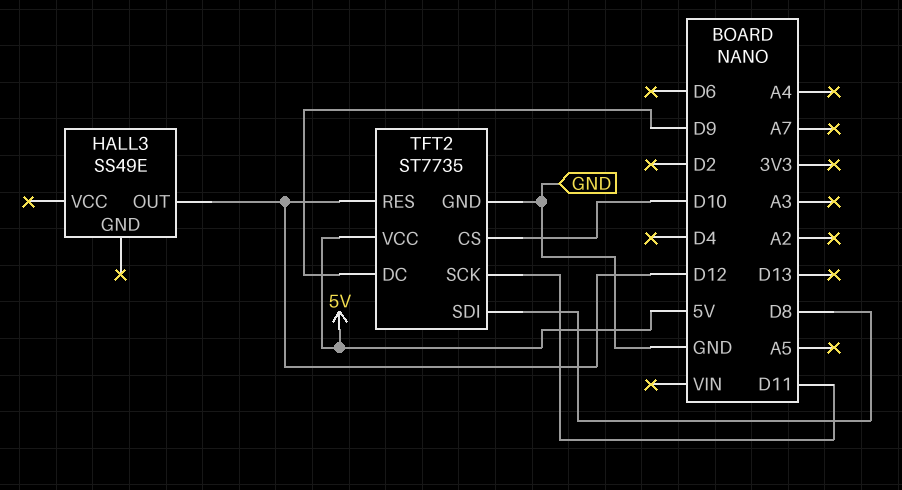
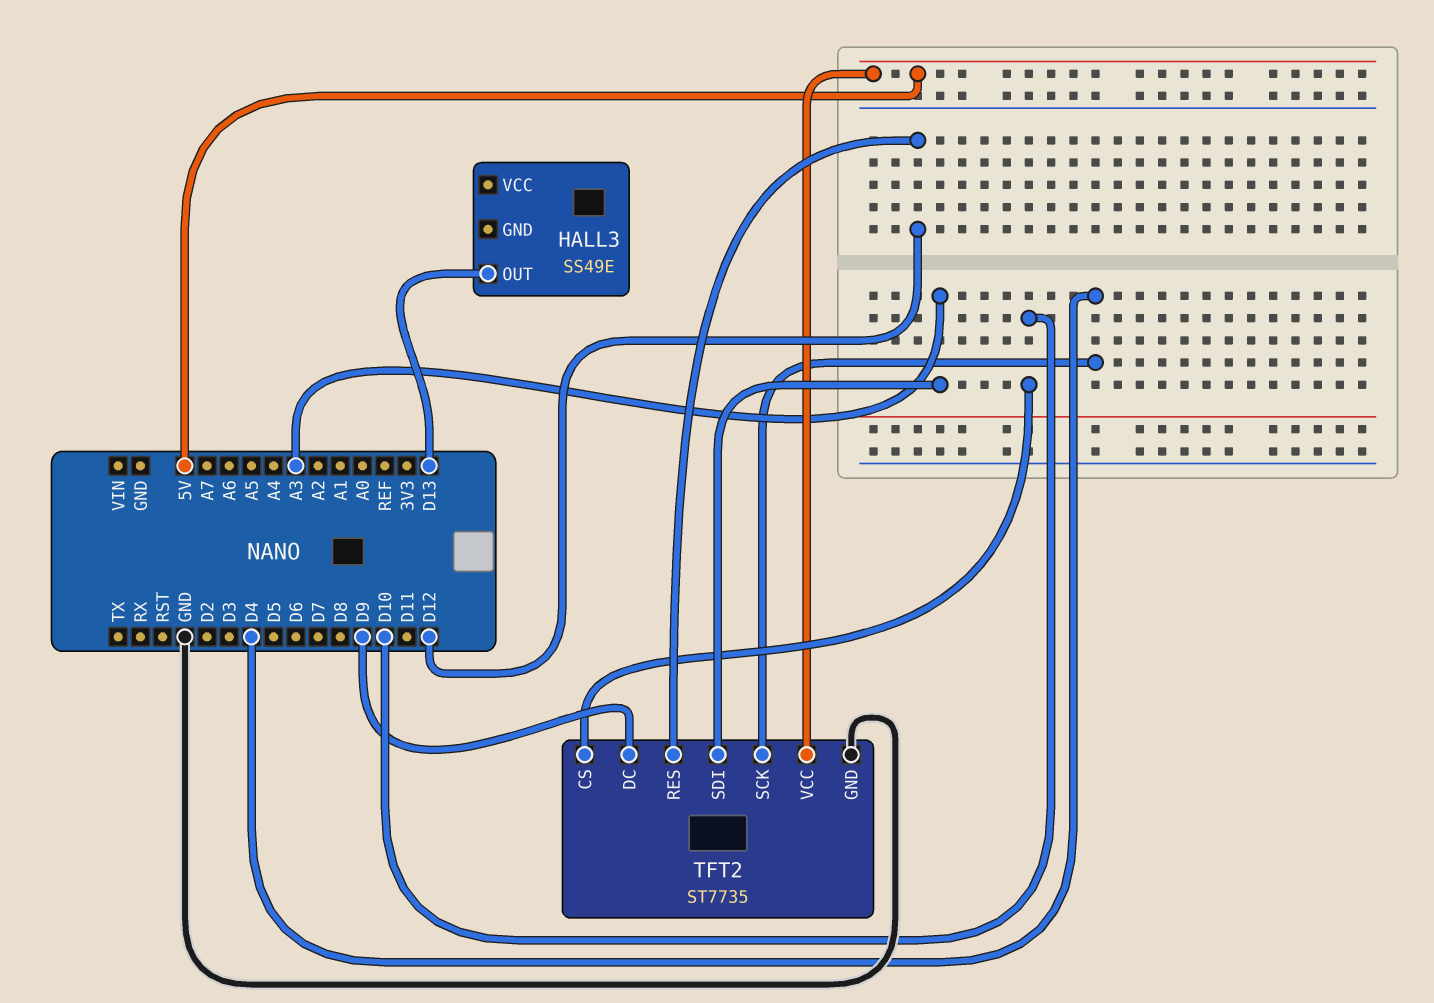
HALL3 pin OUT: D12 -> D13
TFT2 pin SCK: D11 -> D4
TFT2 pin SDI: D8 -> A3

